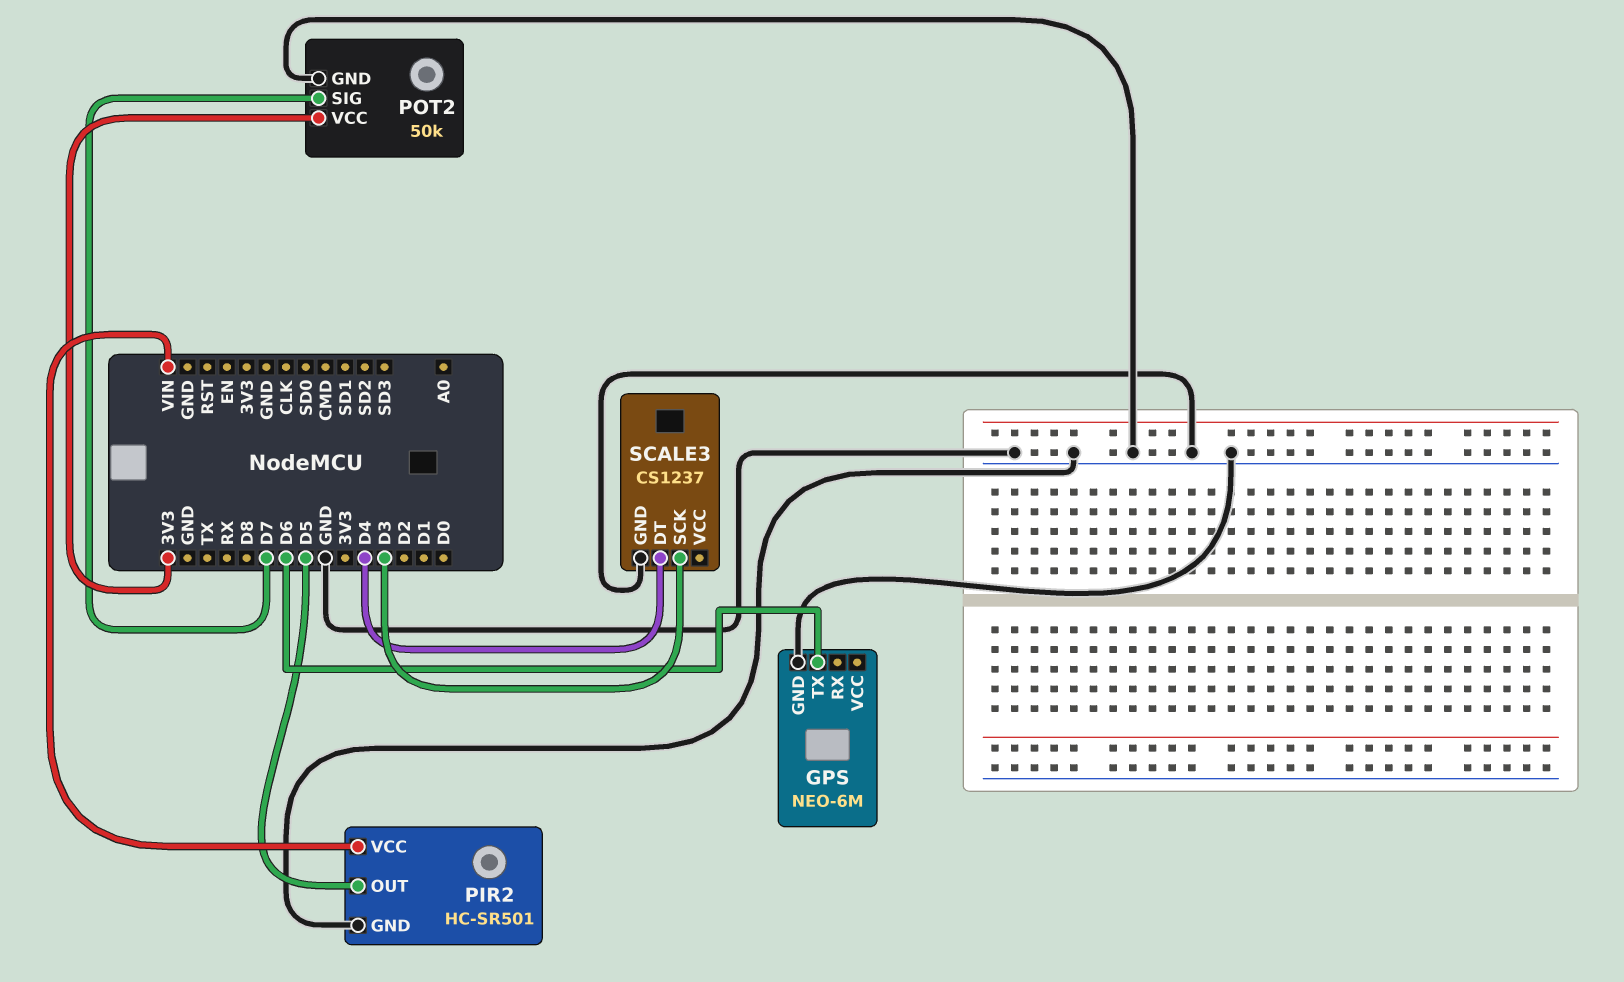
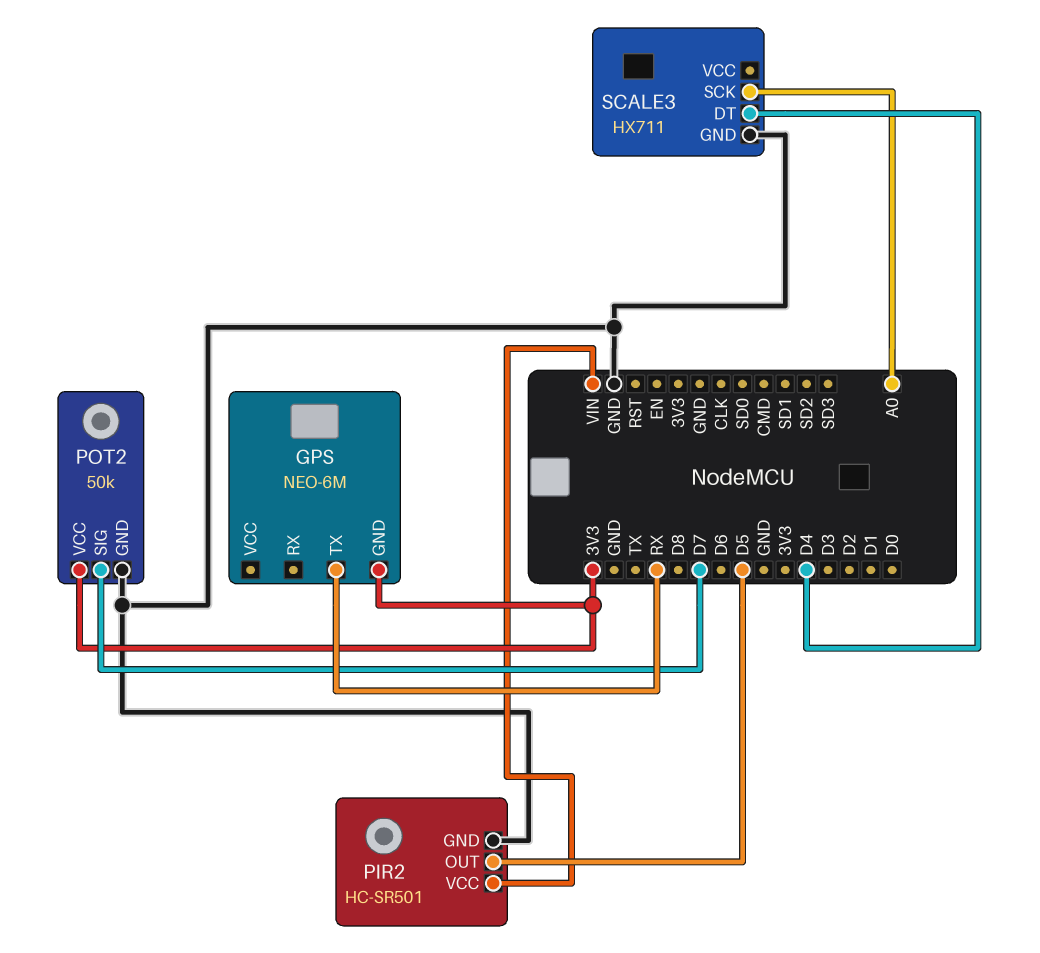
GPS pin GND: GND -> 3V3
GPS pin TX: D6 -> RX
SCALE3: CS1237 -> HX711
SCALE3 pin SCK: D3 -> A0

